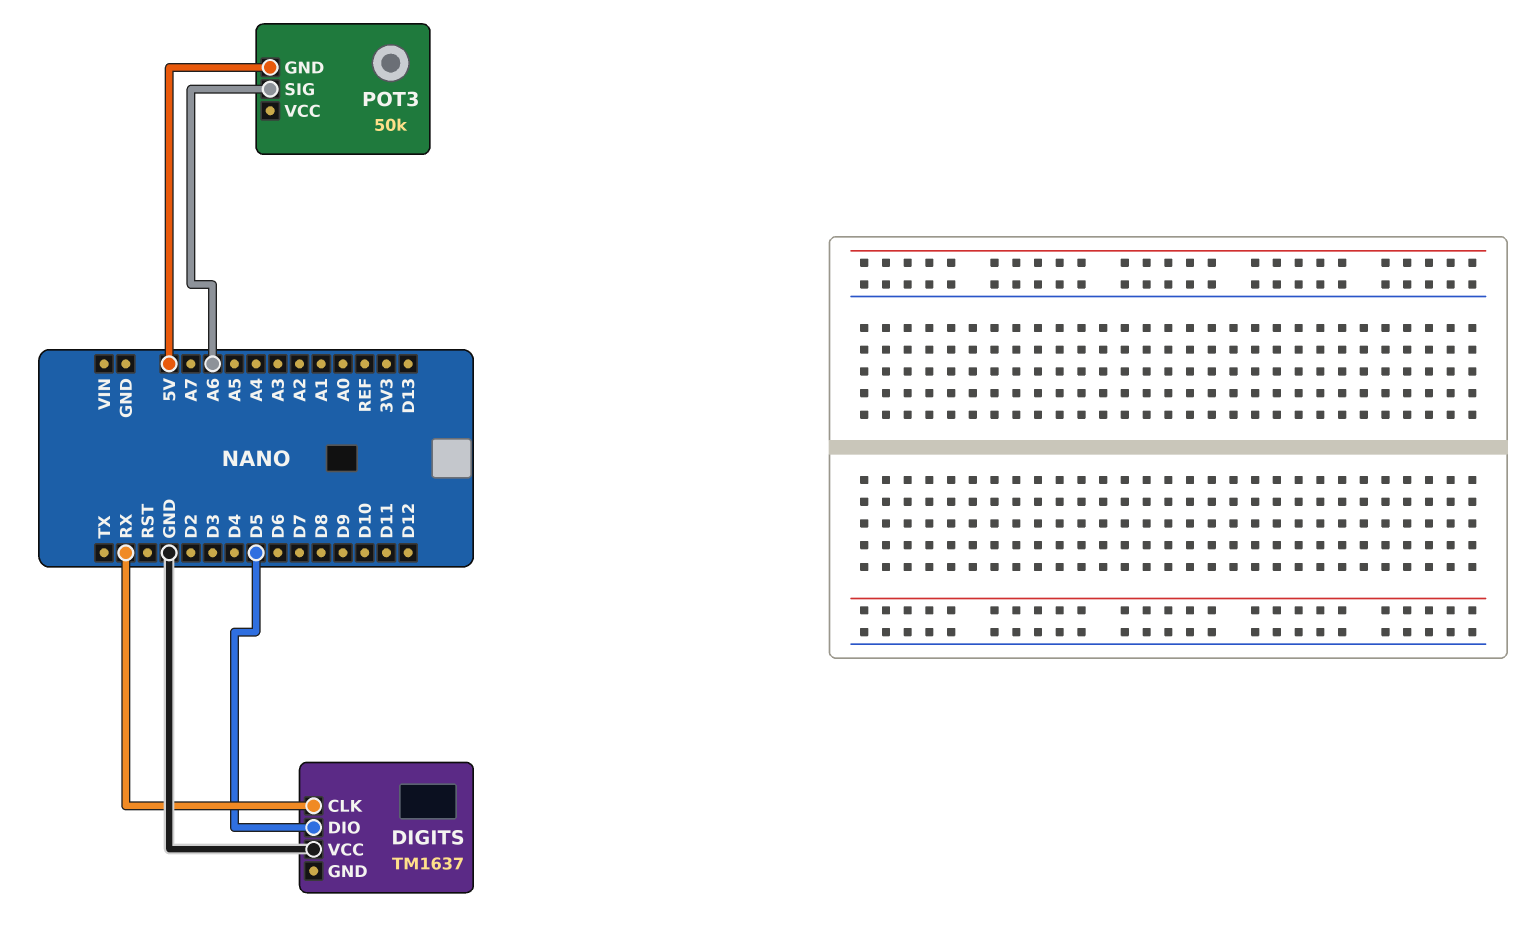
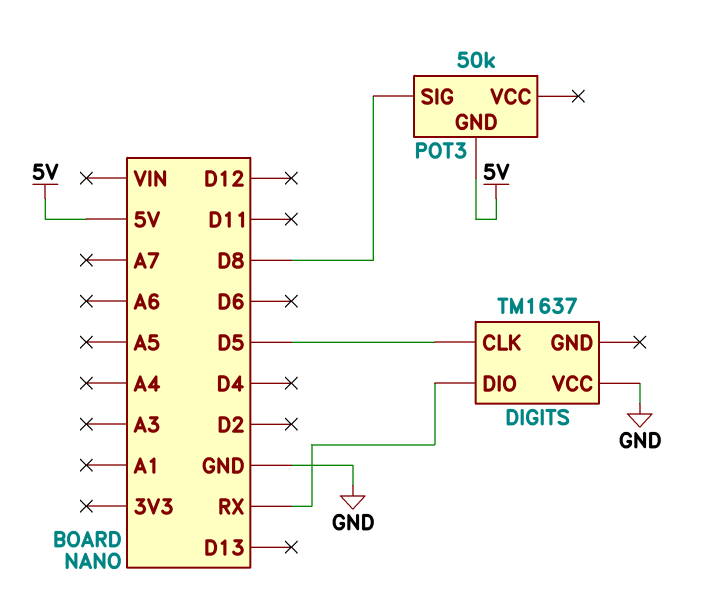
DIGITS pin CLK: RX -> D5
DIGITS pin DIO: D5 -> RX
POT3 pin SIG: A6 -> D8

